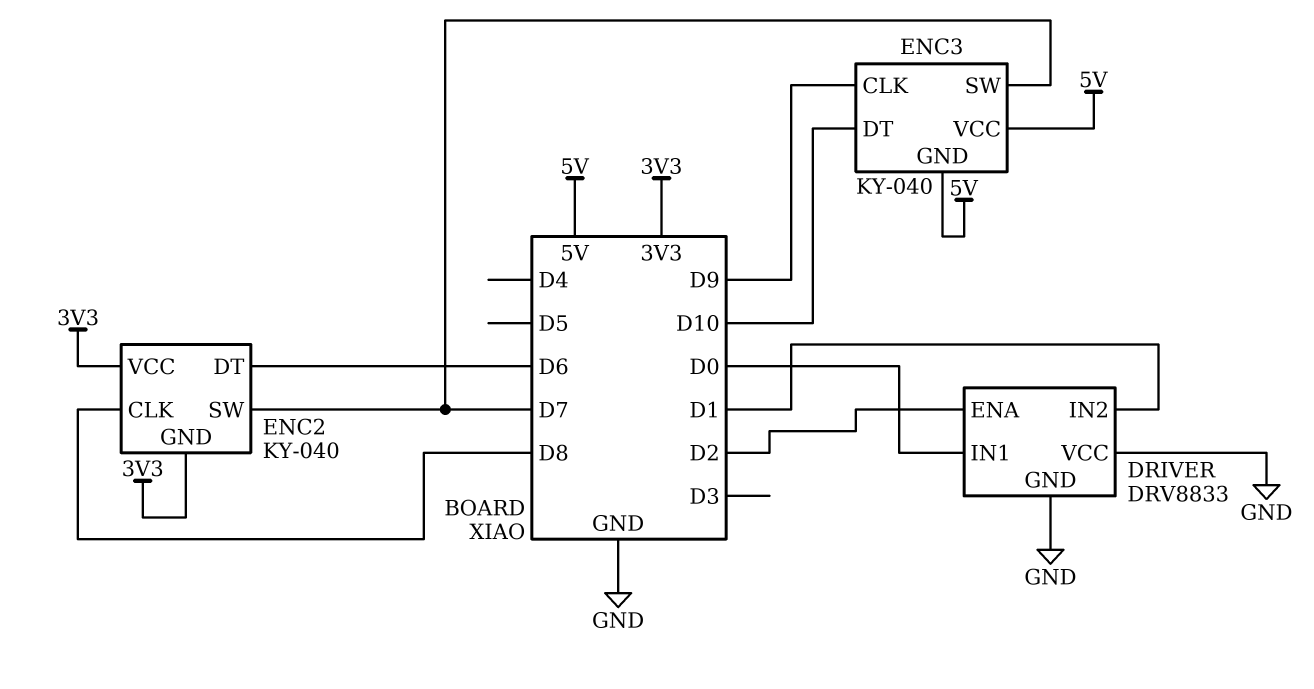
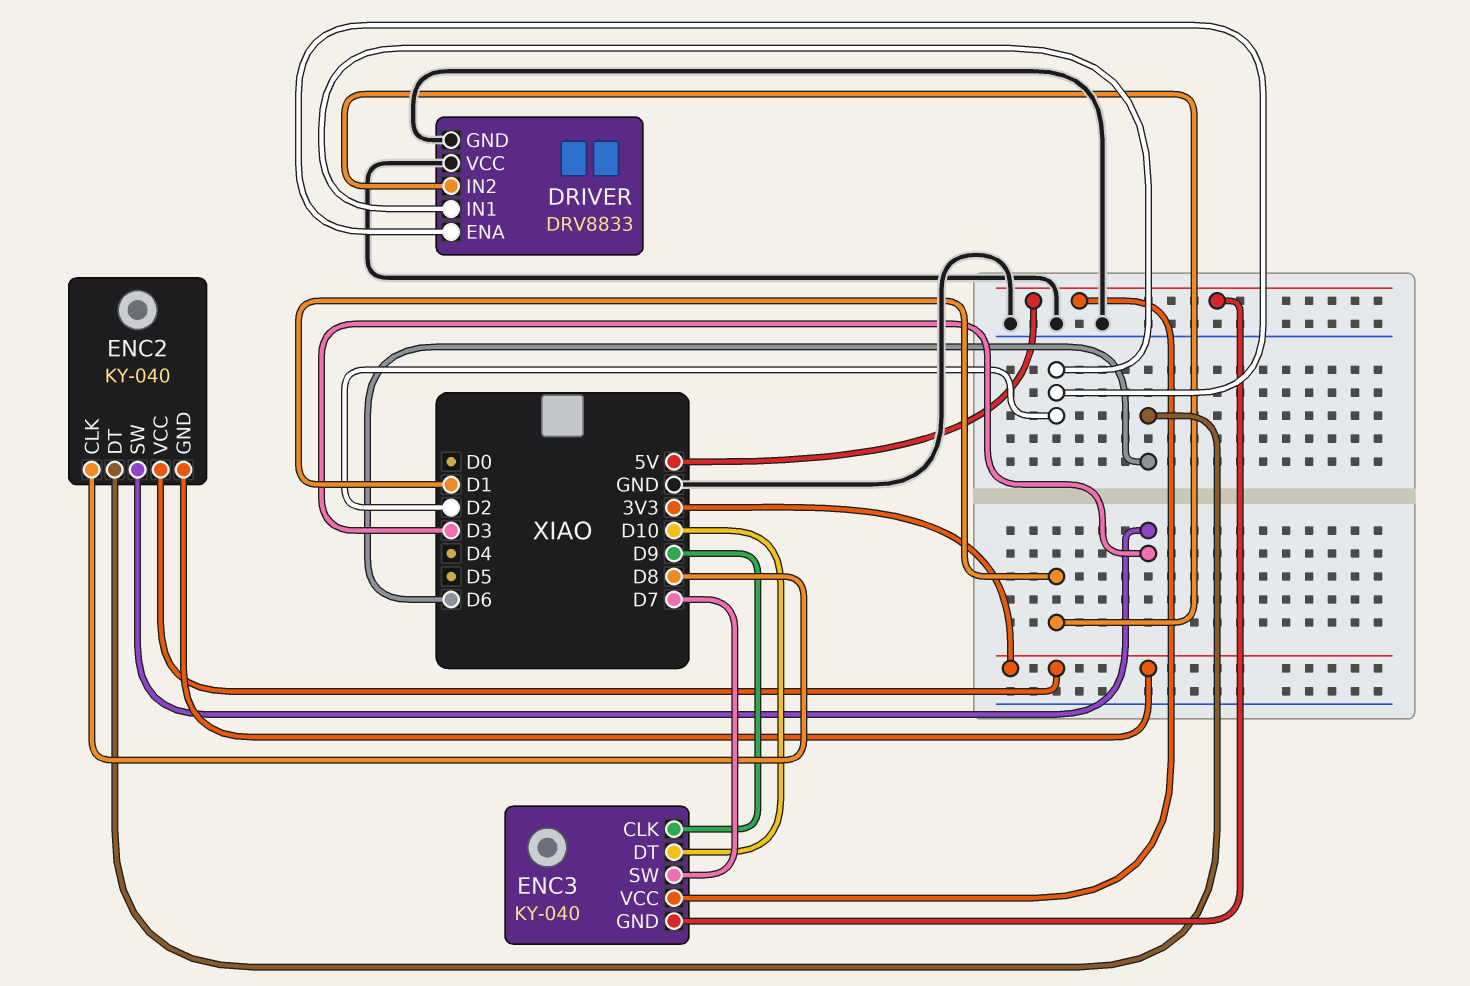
DRIVER pin IN1: D0 -> D2
ENC2 pin SW: D7 -> D3

